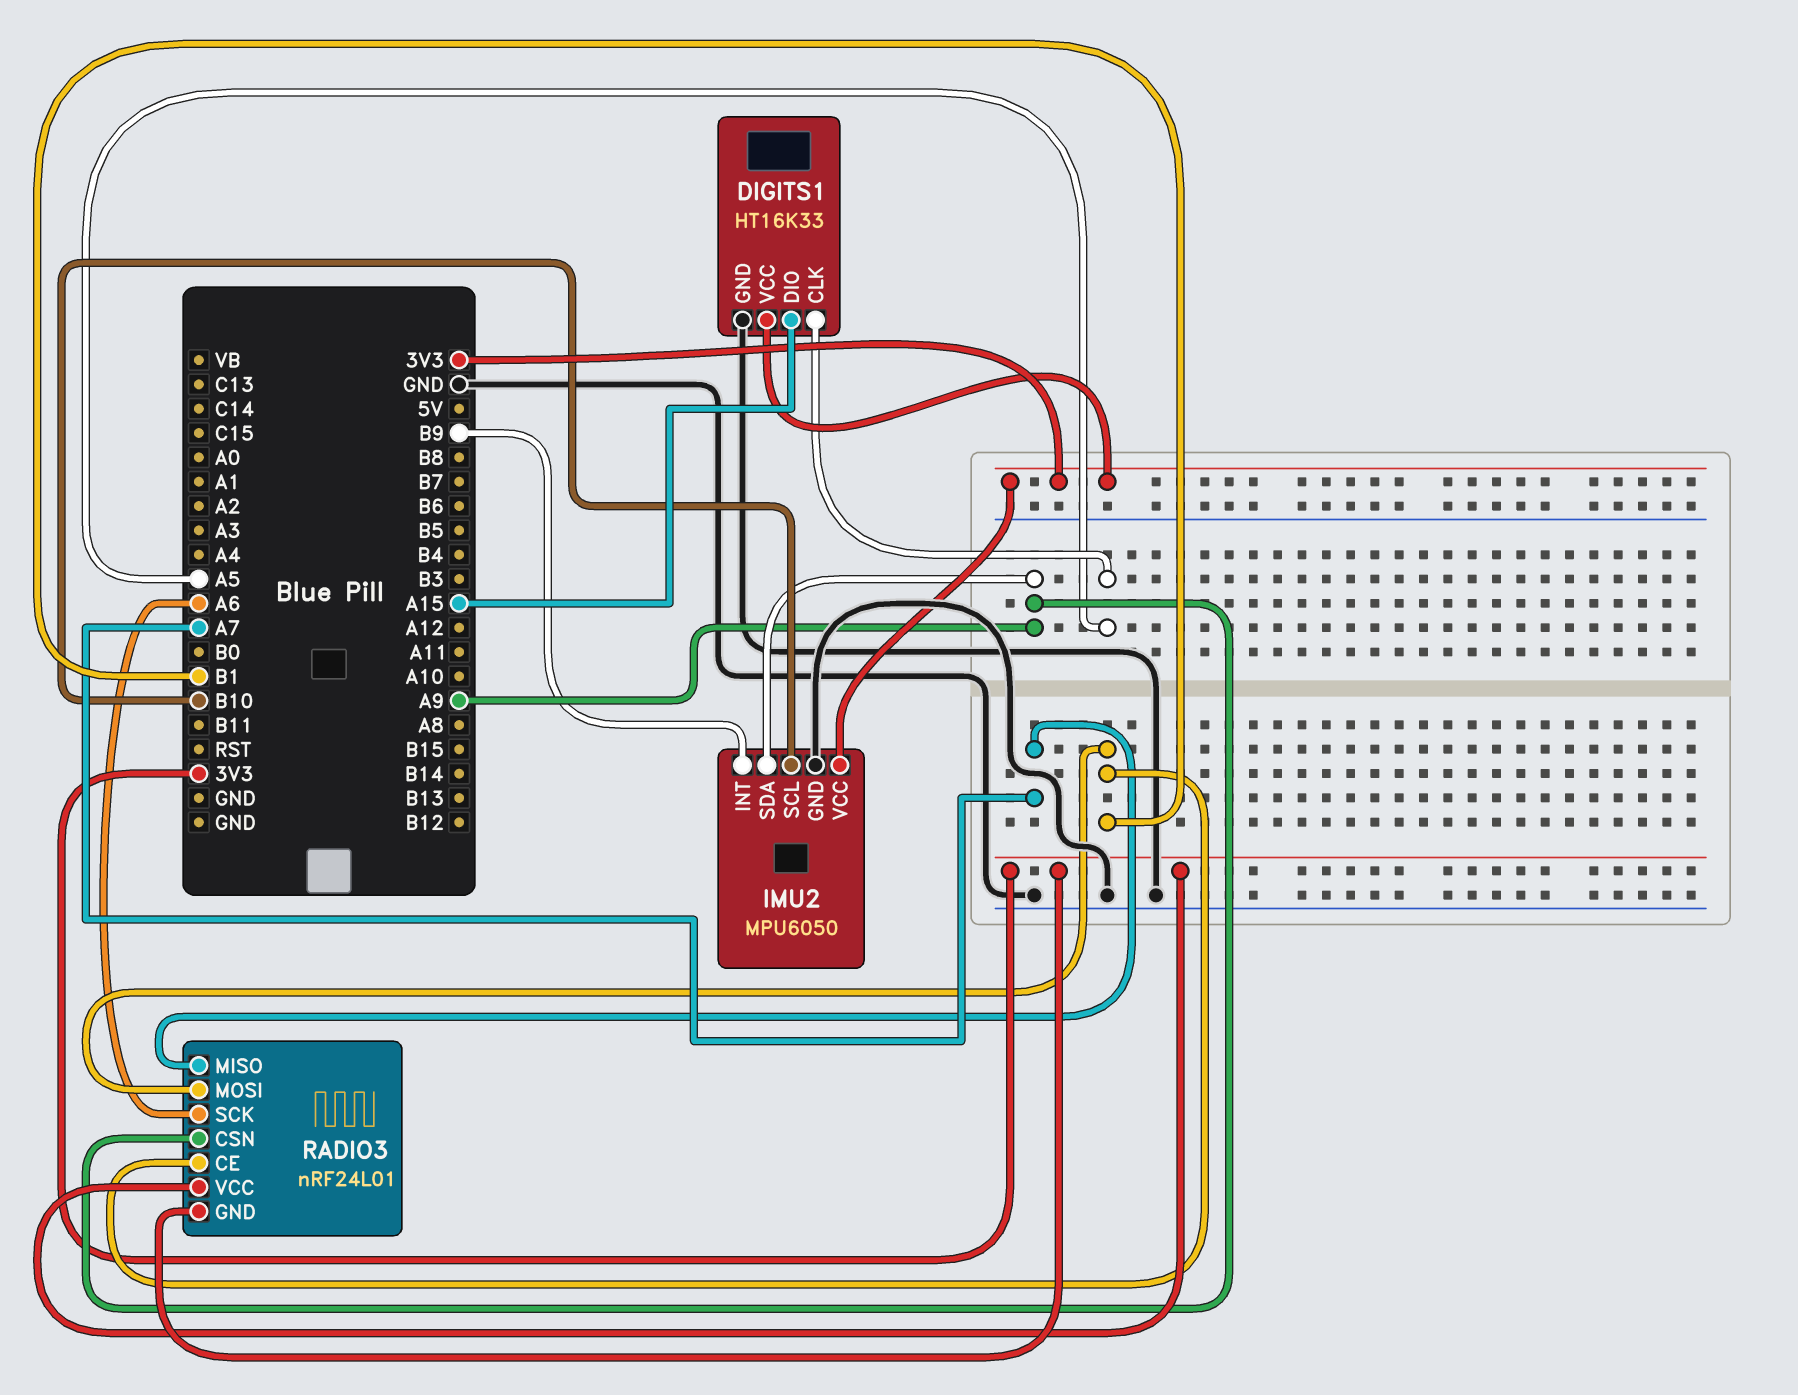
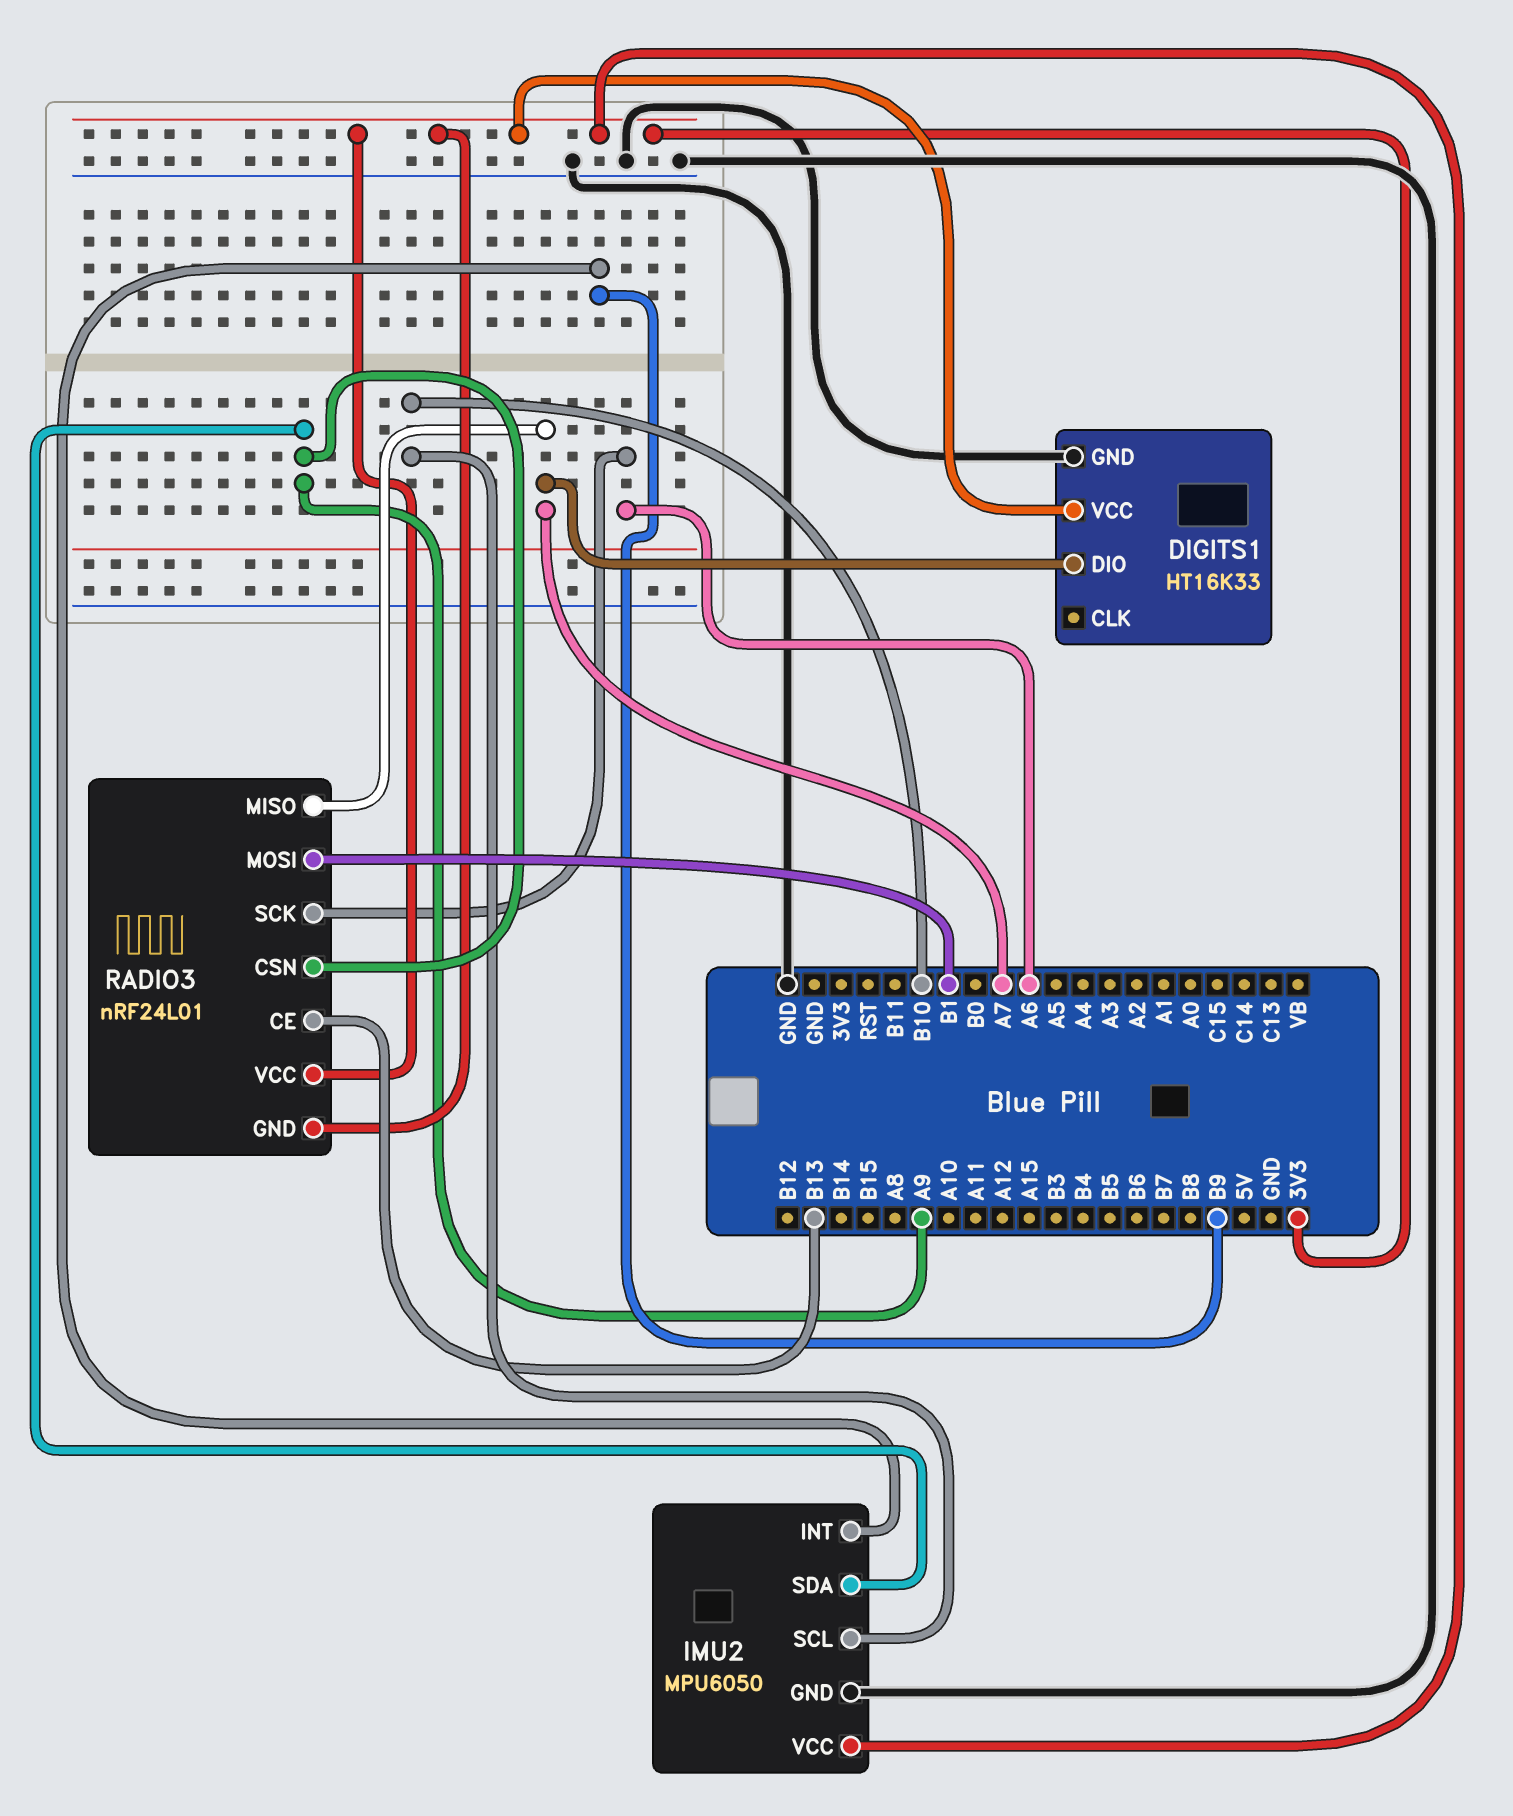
DIGITS1 pin CLK: A5 -> none
DIGITS1 pin DIO: A15 -> A7
RADIO3 pin CE: B1 -> B13

